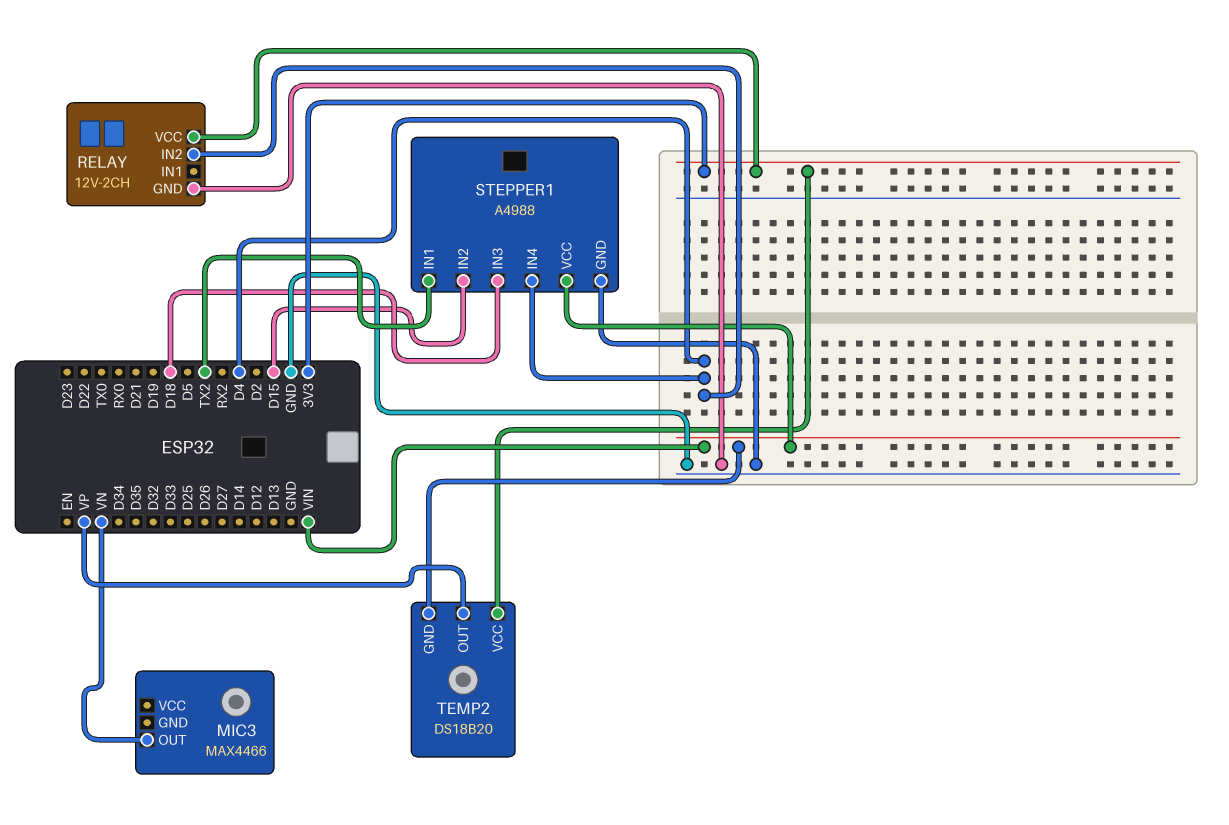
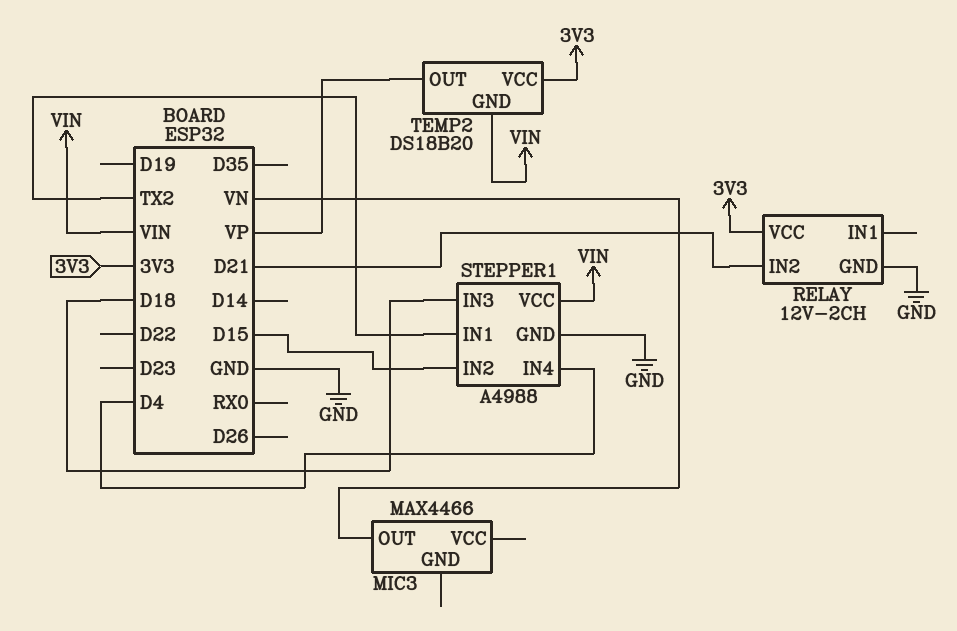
RELAY pin IN2: D4 -> D21

